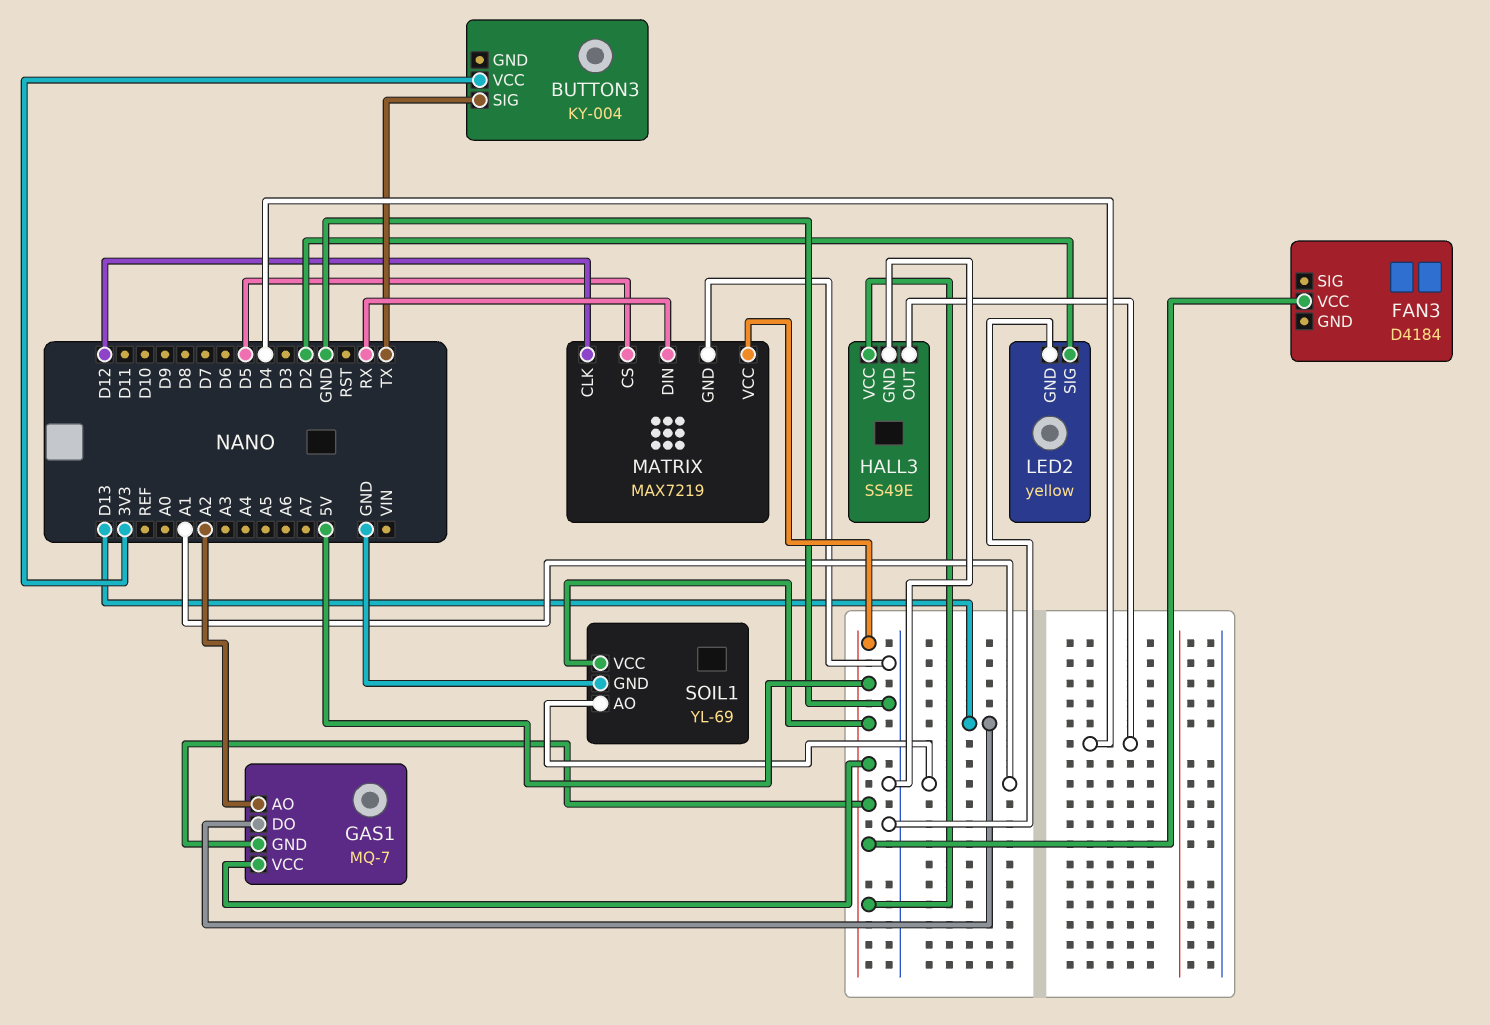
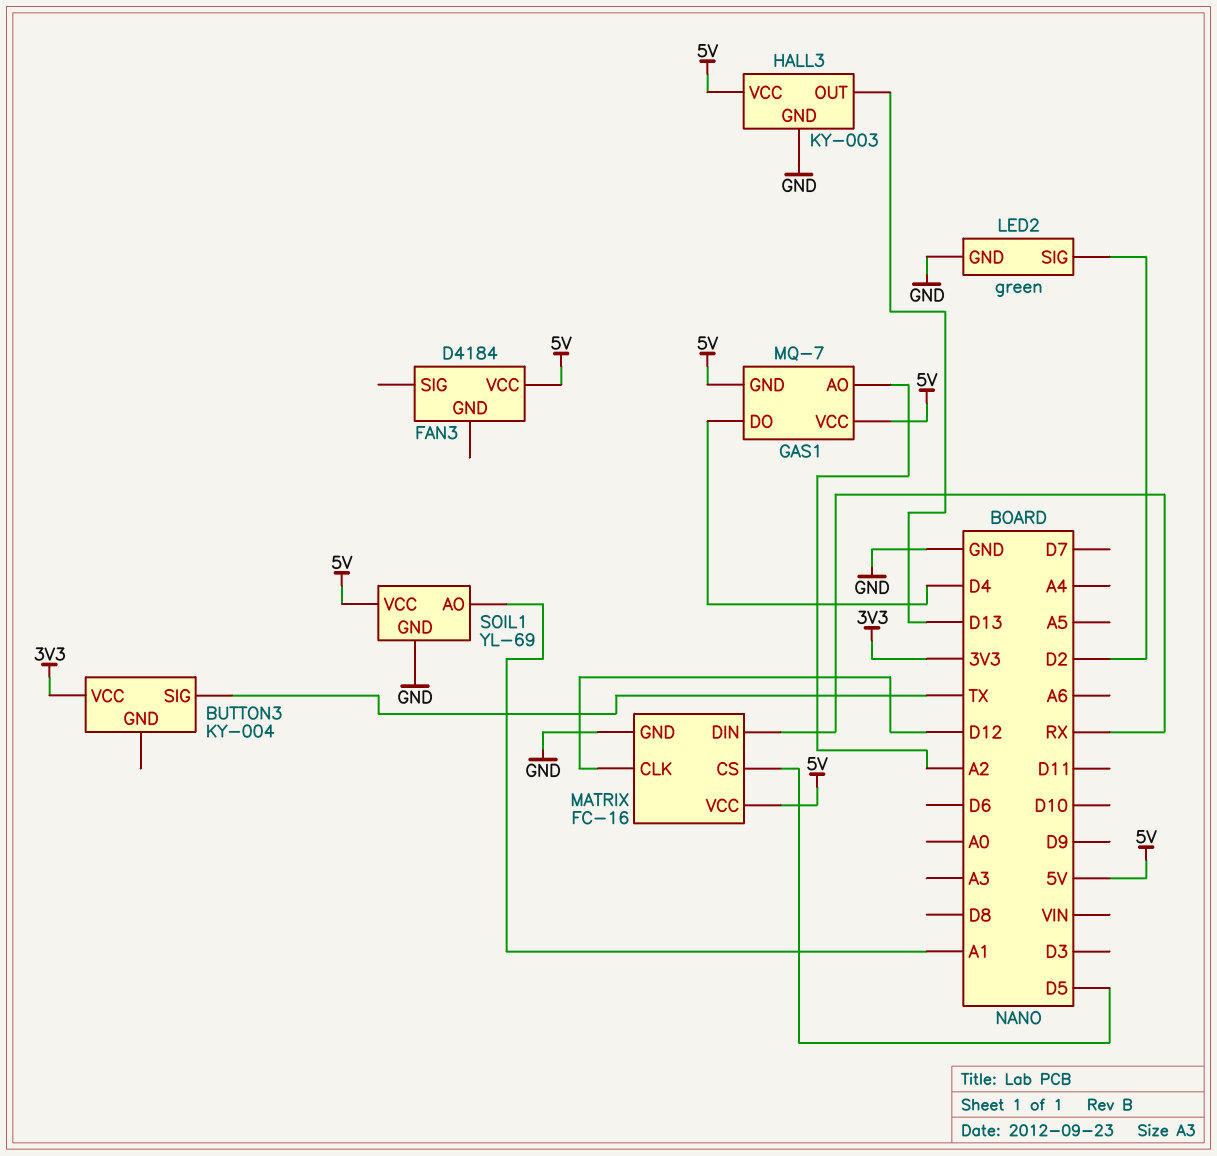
GAS1 pin DO: D13 -> D4
HALL3: SS49E -> KY-003
HALL3 pin OUT: D4 -> D13
LED2: yellow -> green
MATRIX: MAX7219 -> FC-16

